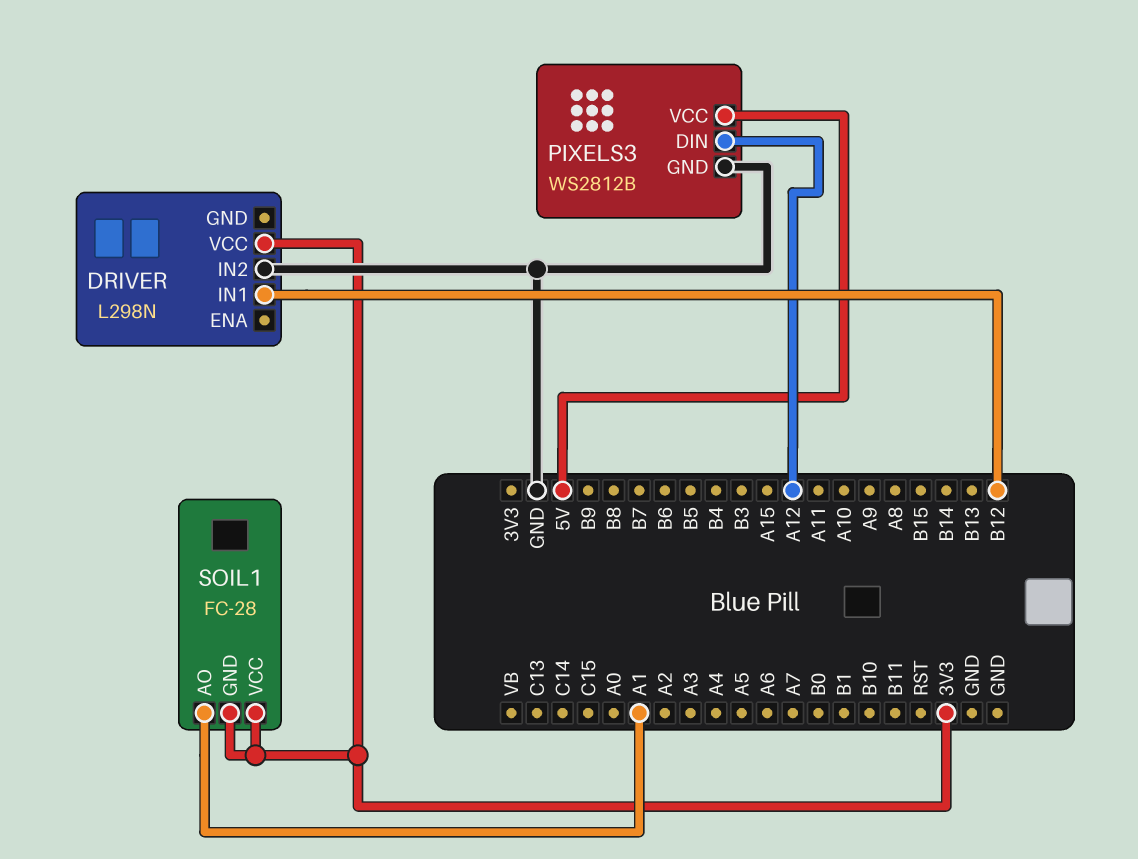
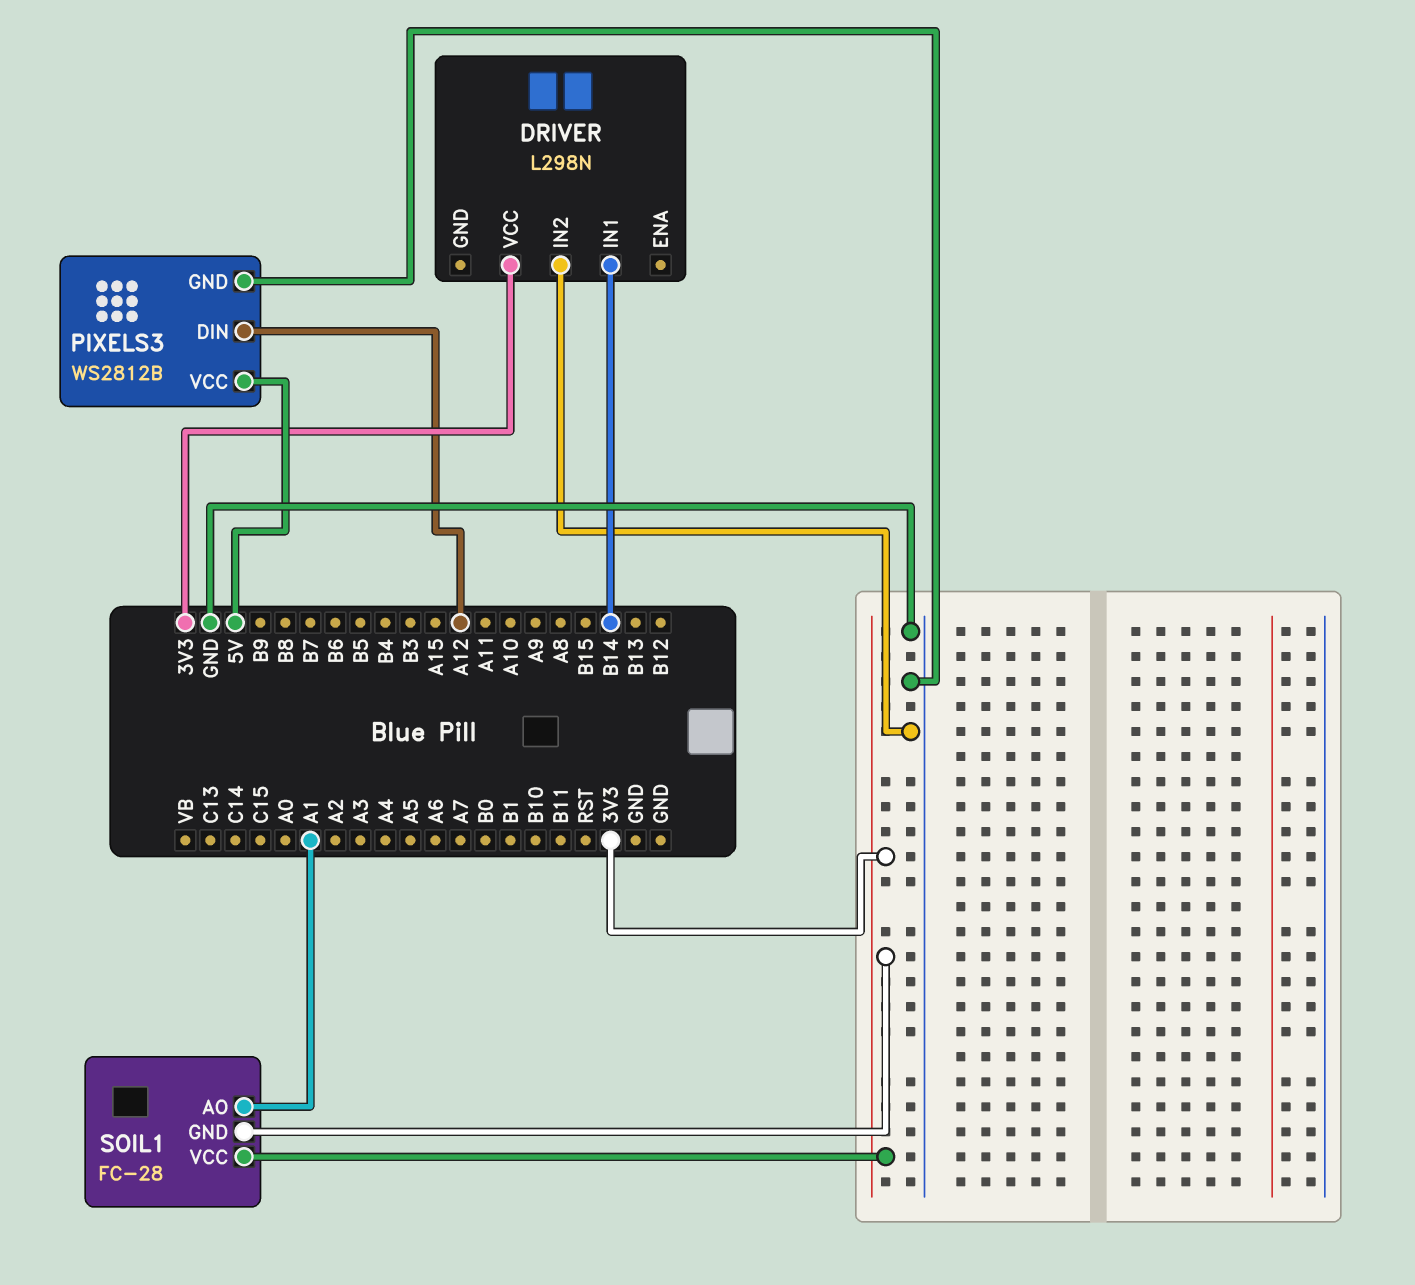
DRIVER pin IN1: B12 -> B14

